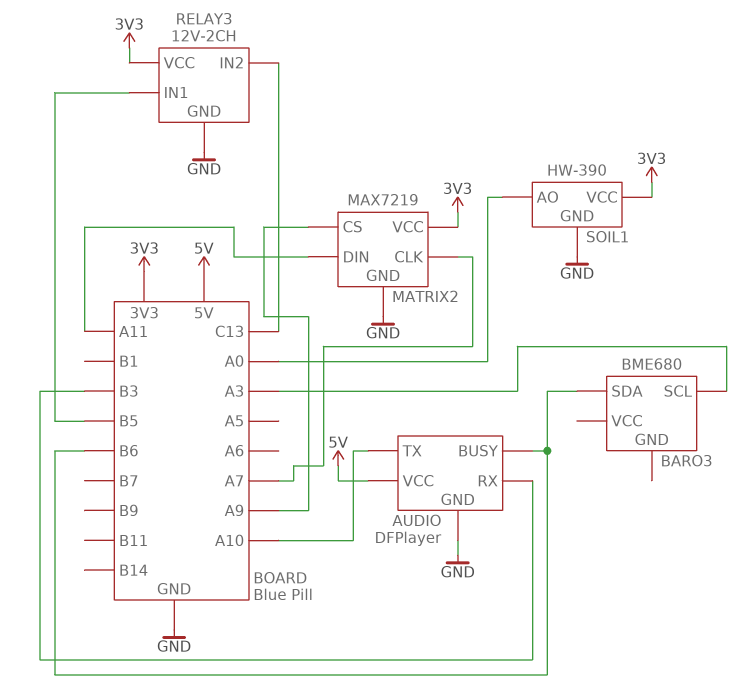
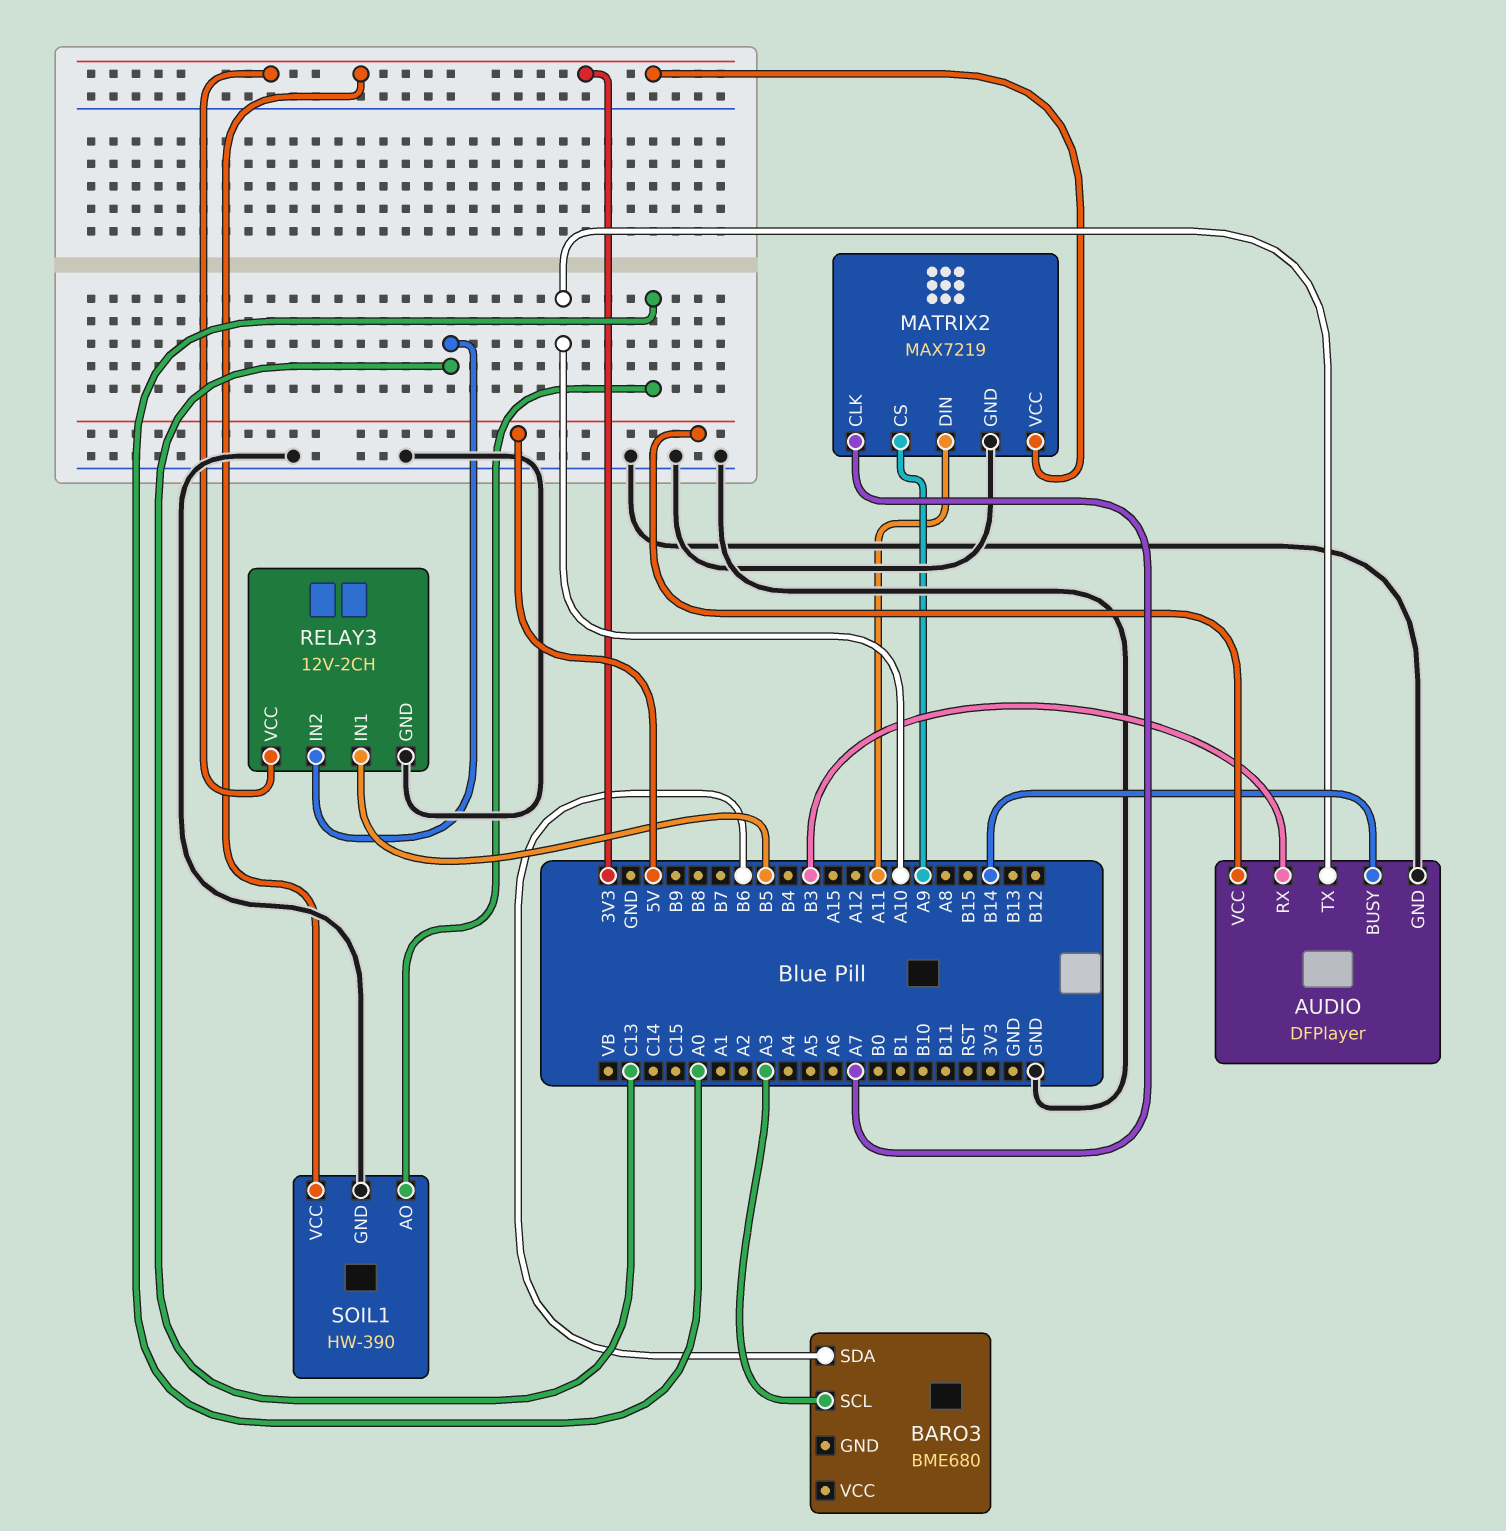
AUDIO pin BUSY: B6 -> B14

